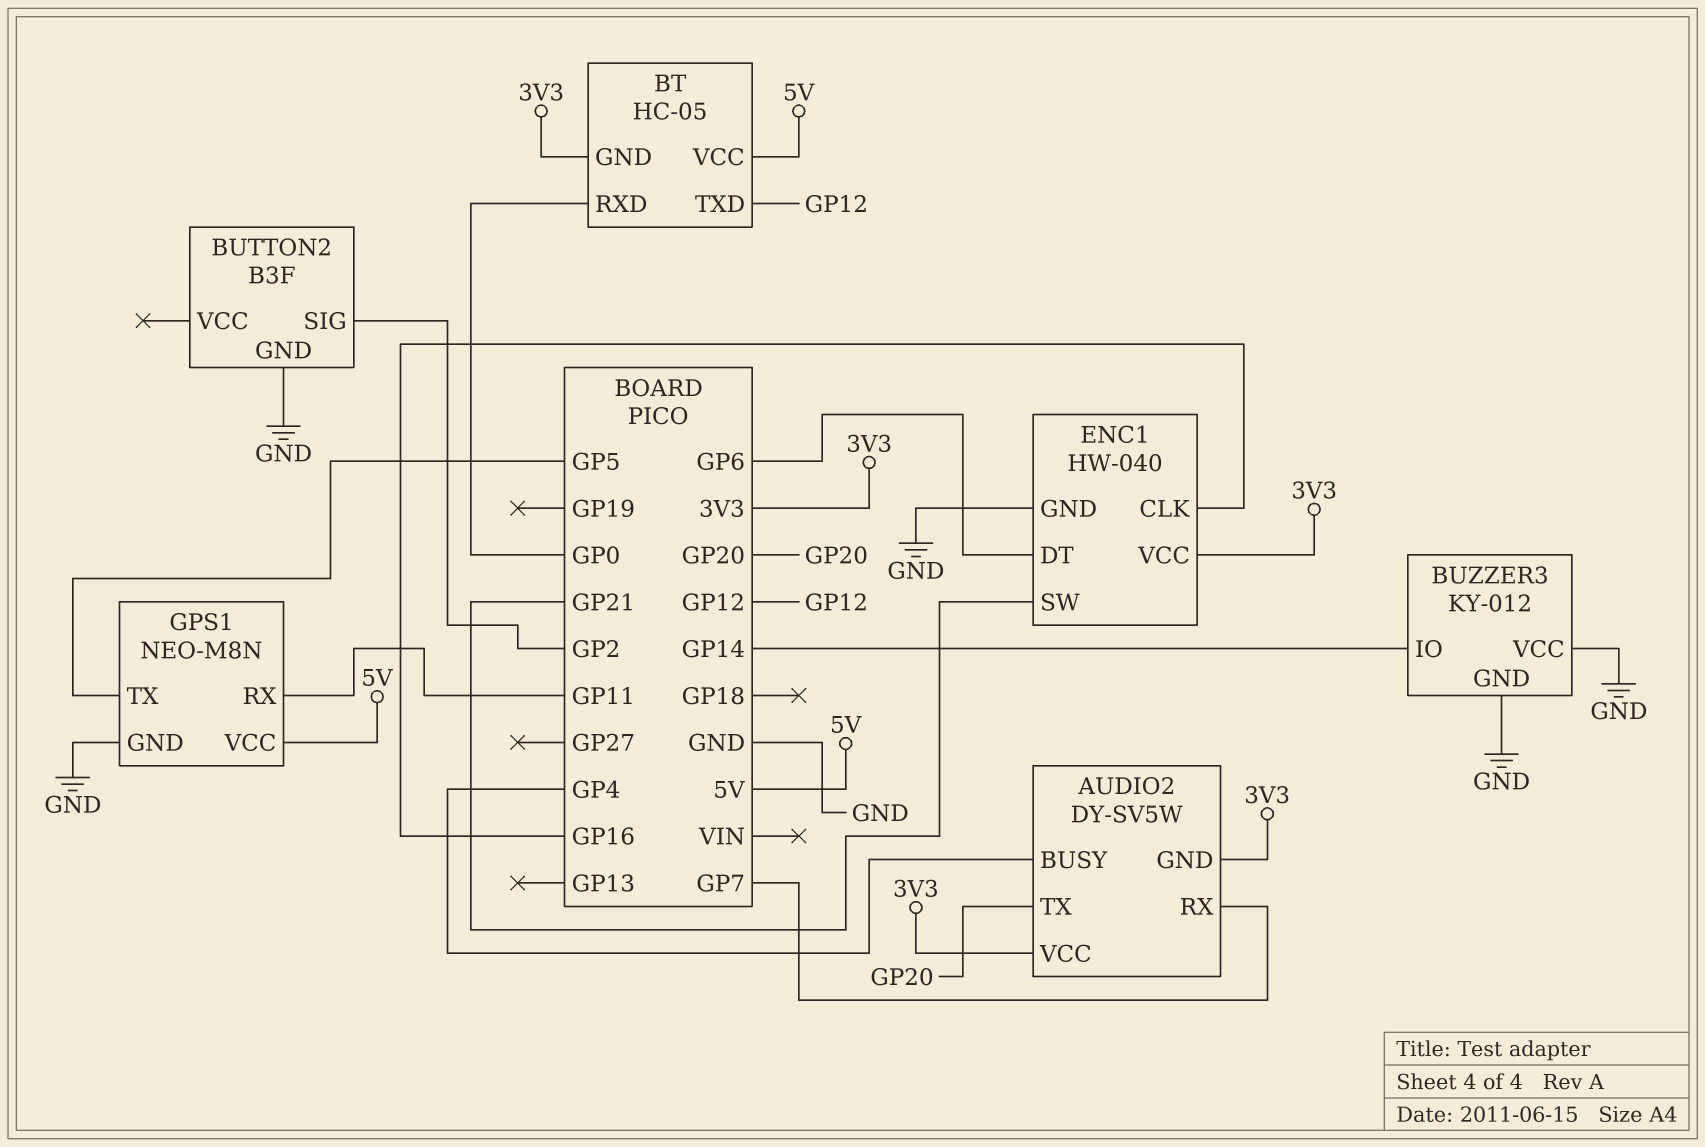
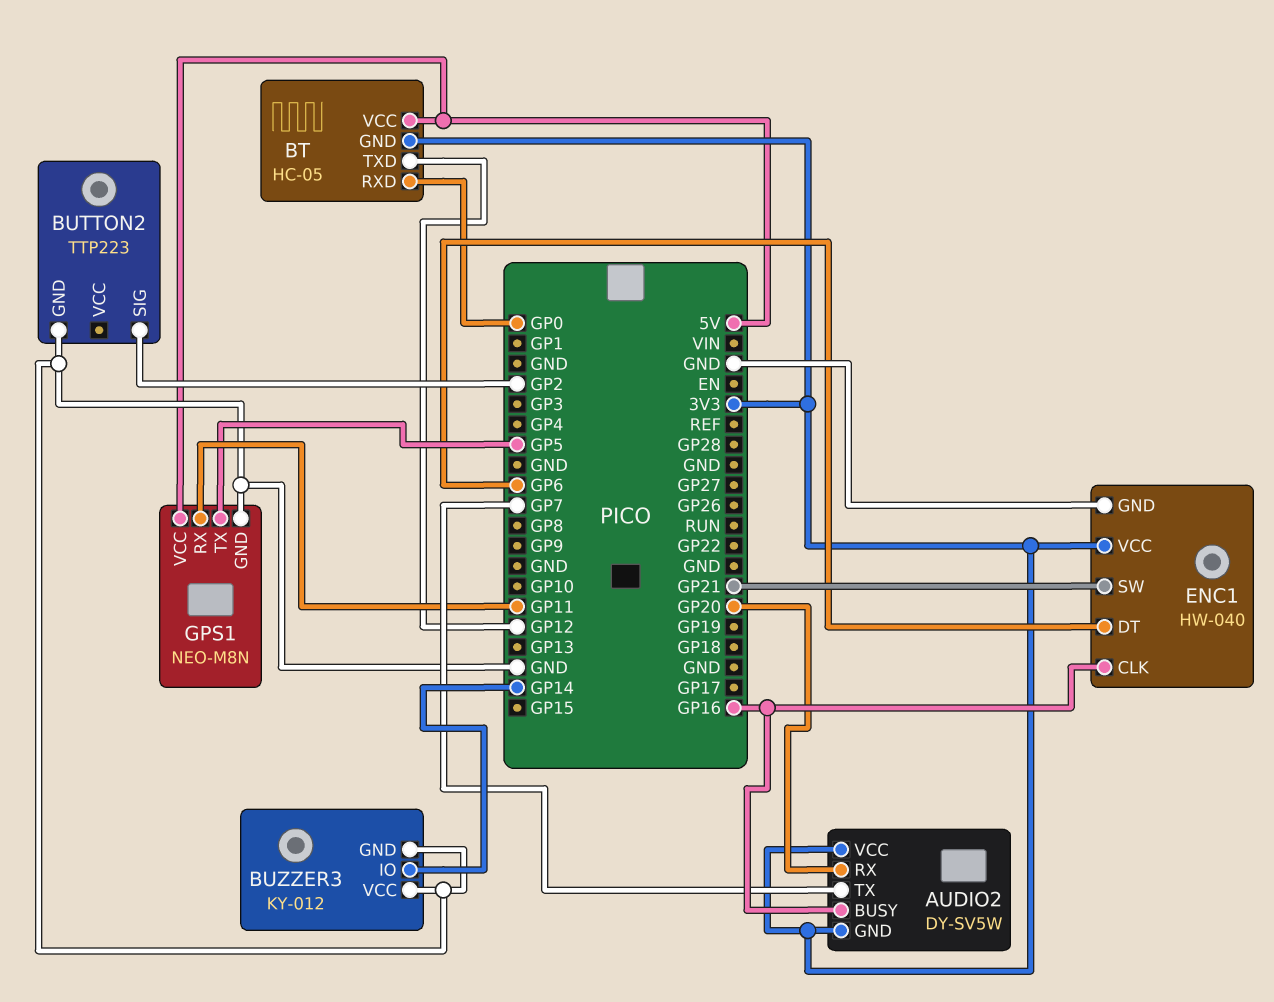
AUDIO2 pin BUSY: GP4 -> GP16
AUDIO2 pin RX: GP7 -> GP20
AUDIO2 pin TX: GP20 -> GP7
BUTTON2: B3F -> TTP223

